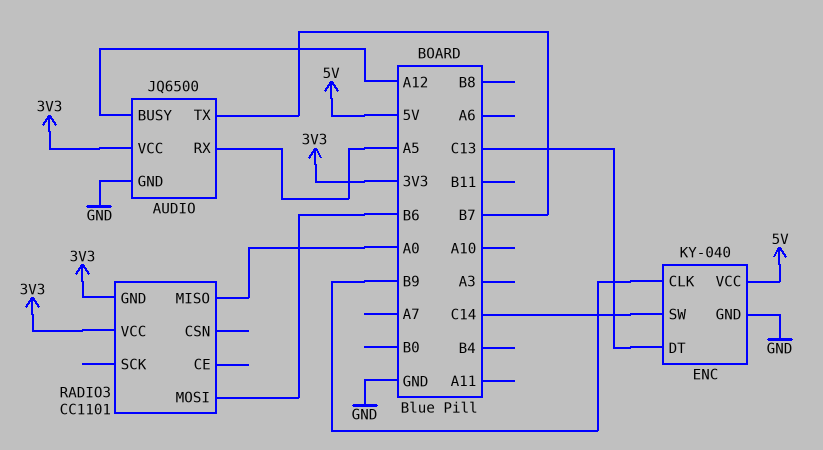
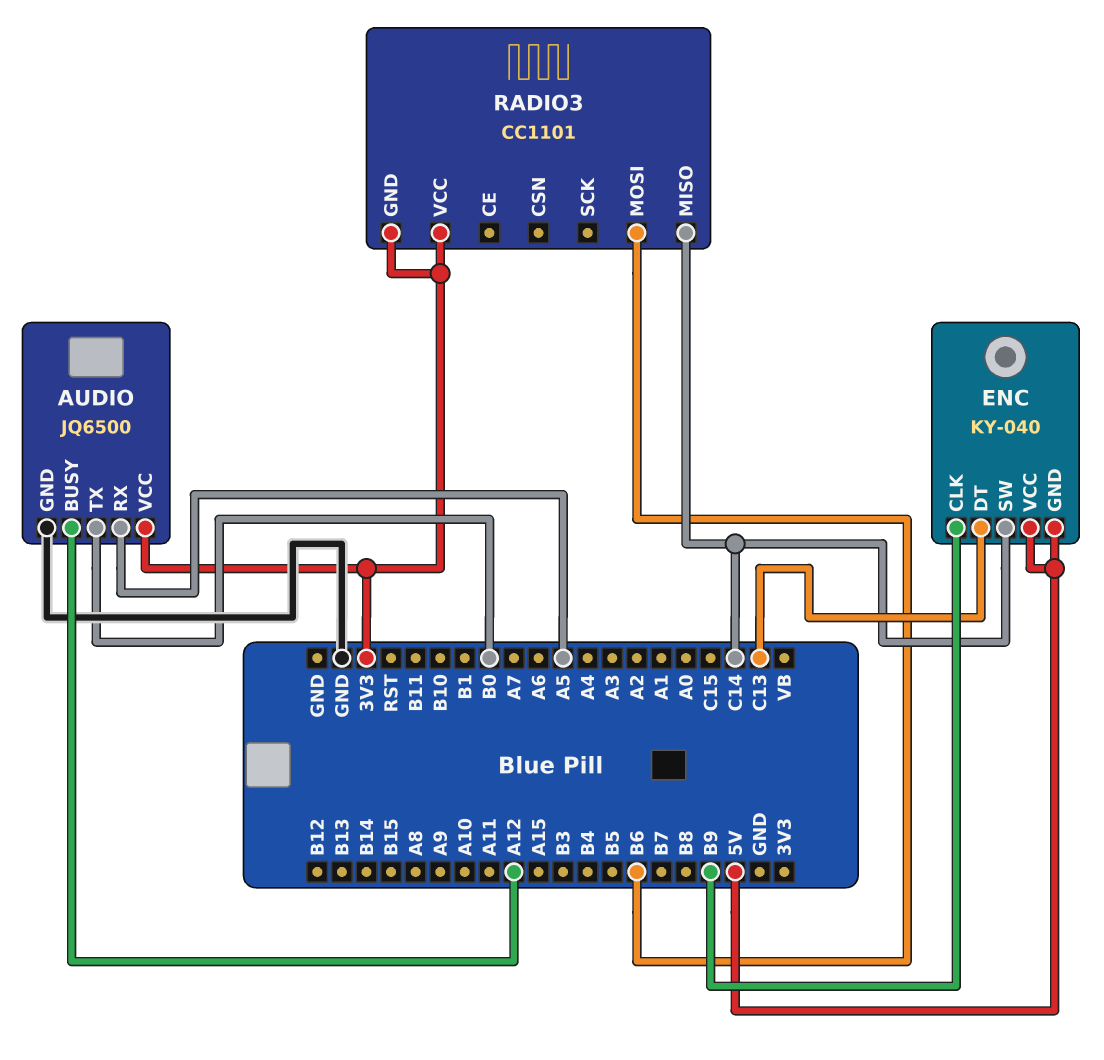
AUDIO pin TX: B7 -> B0
ENC pin GND: GND -> 5V
RADIO3 pin MISO: A0 -> C14

